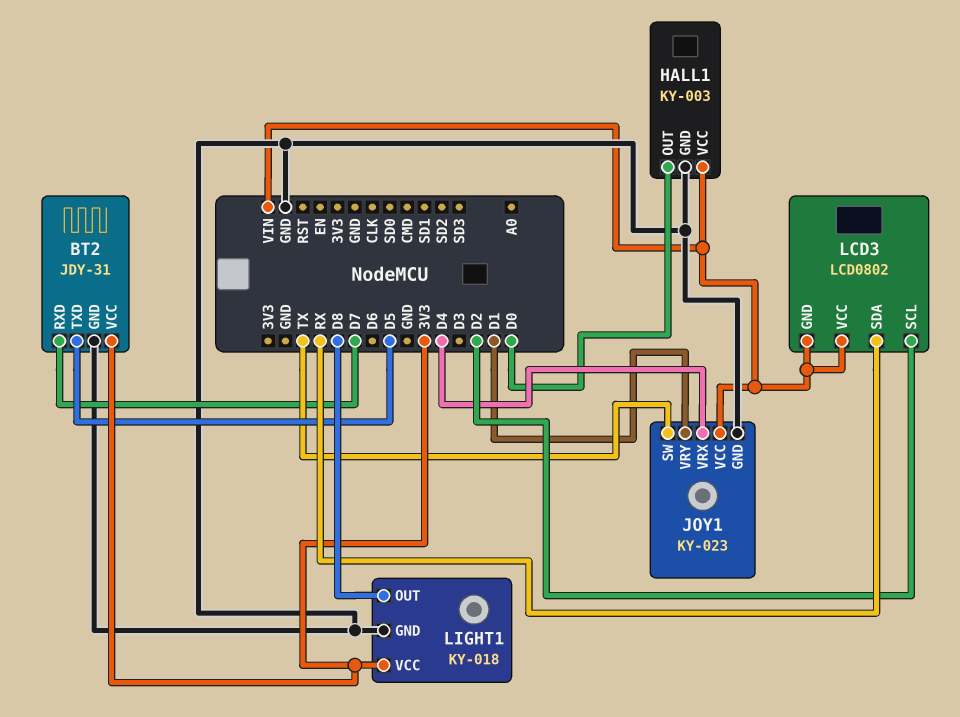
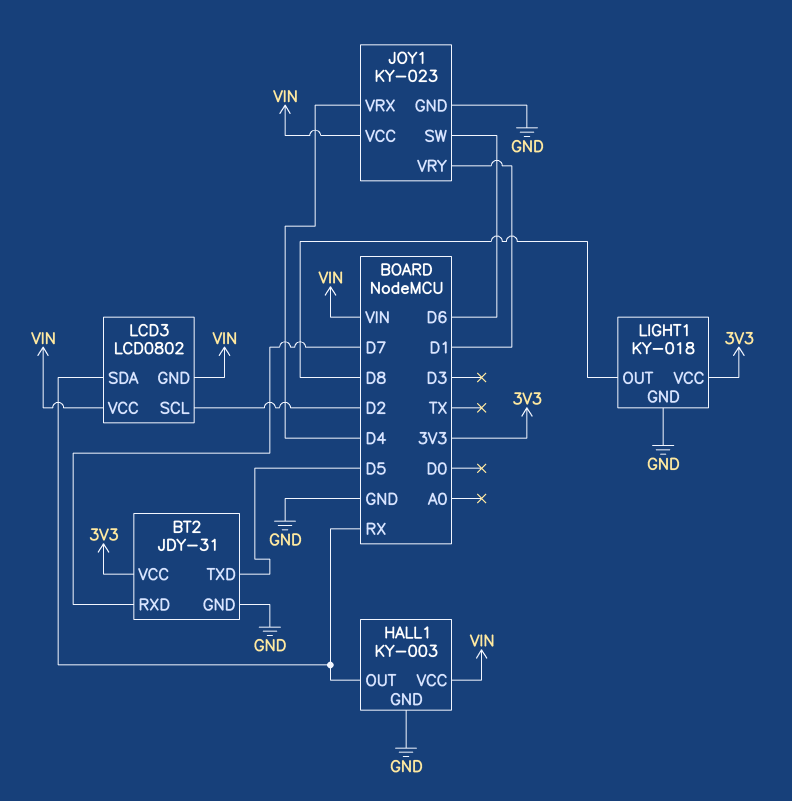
HALL1 pin OUT: D0 -> RX
JOY1 pin SW: TX -> D6

